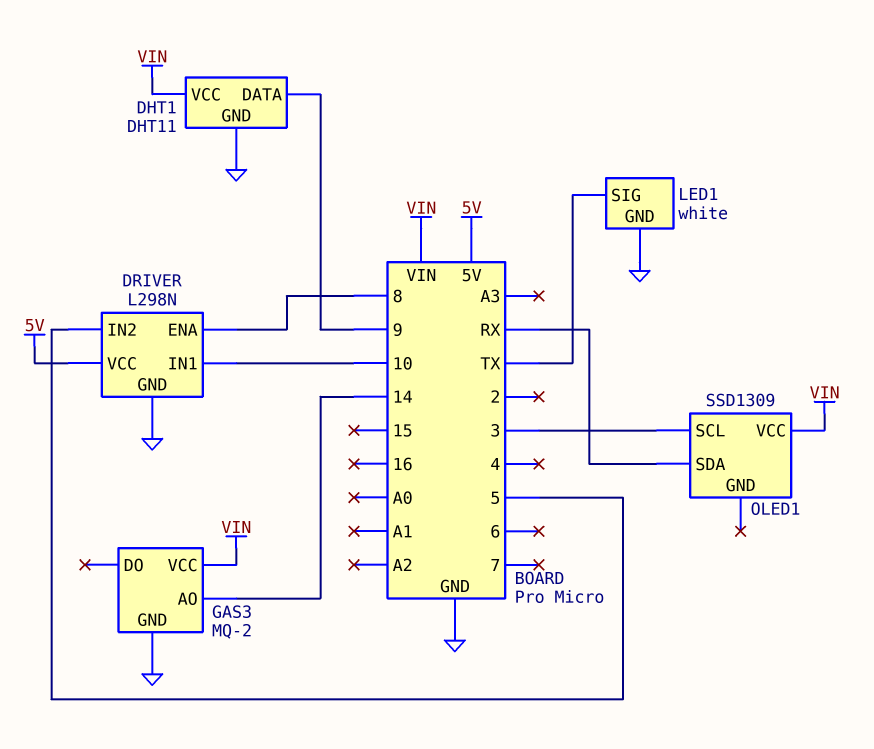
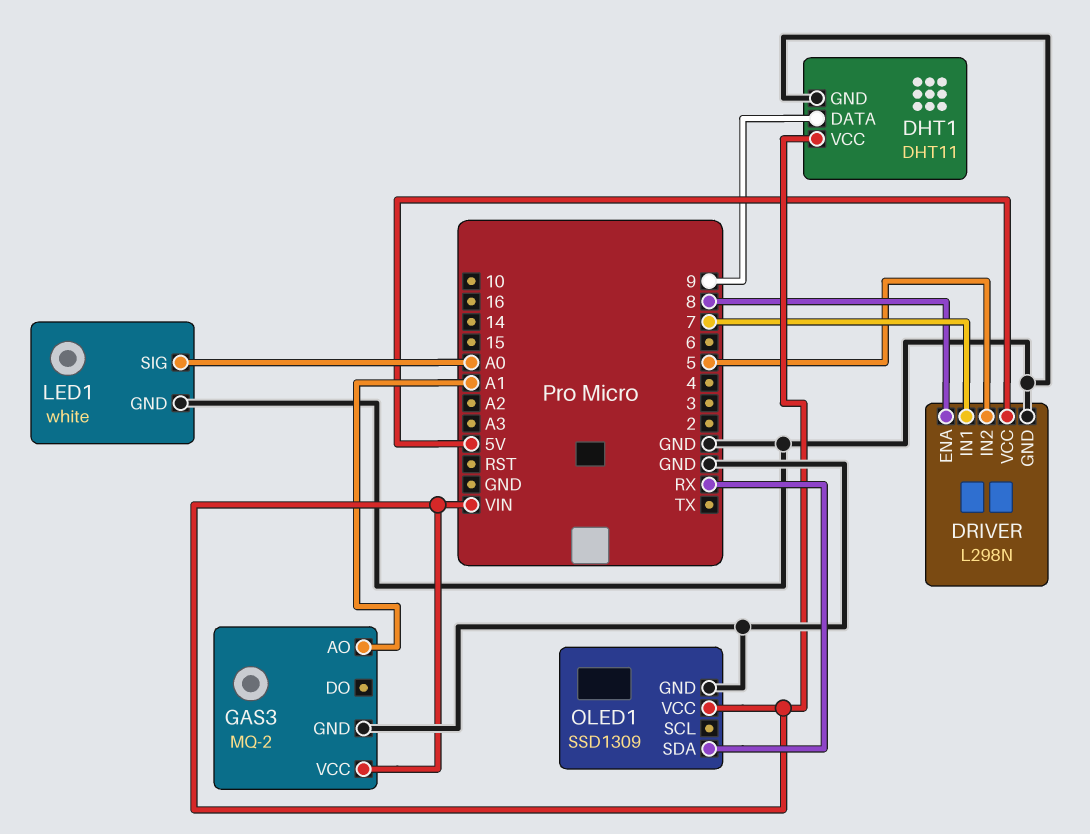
DRIVER pin IN1: 10 -> 7
GAS3 pin AO: 14 -> A1
LED1 pin SIG: TX -> A0
OLED1 pin GND: none -> GND
OLED1 pin SCL: 3 -> none

